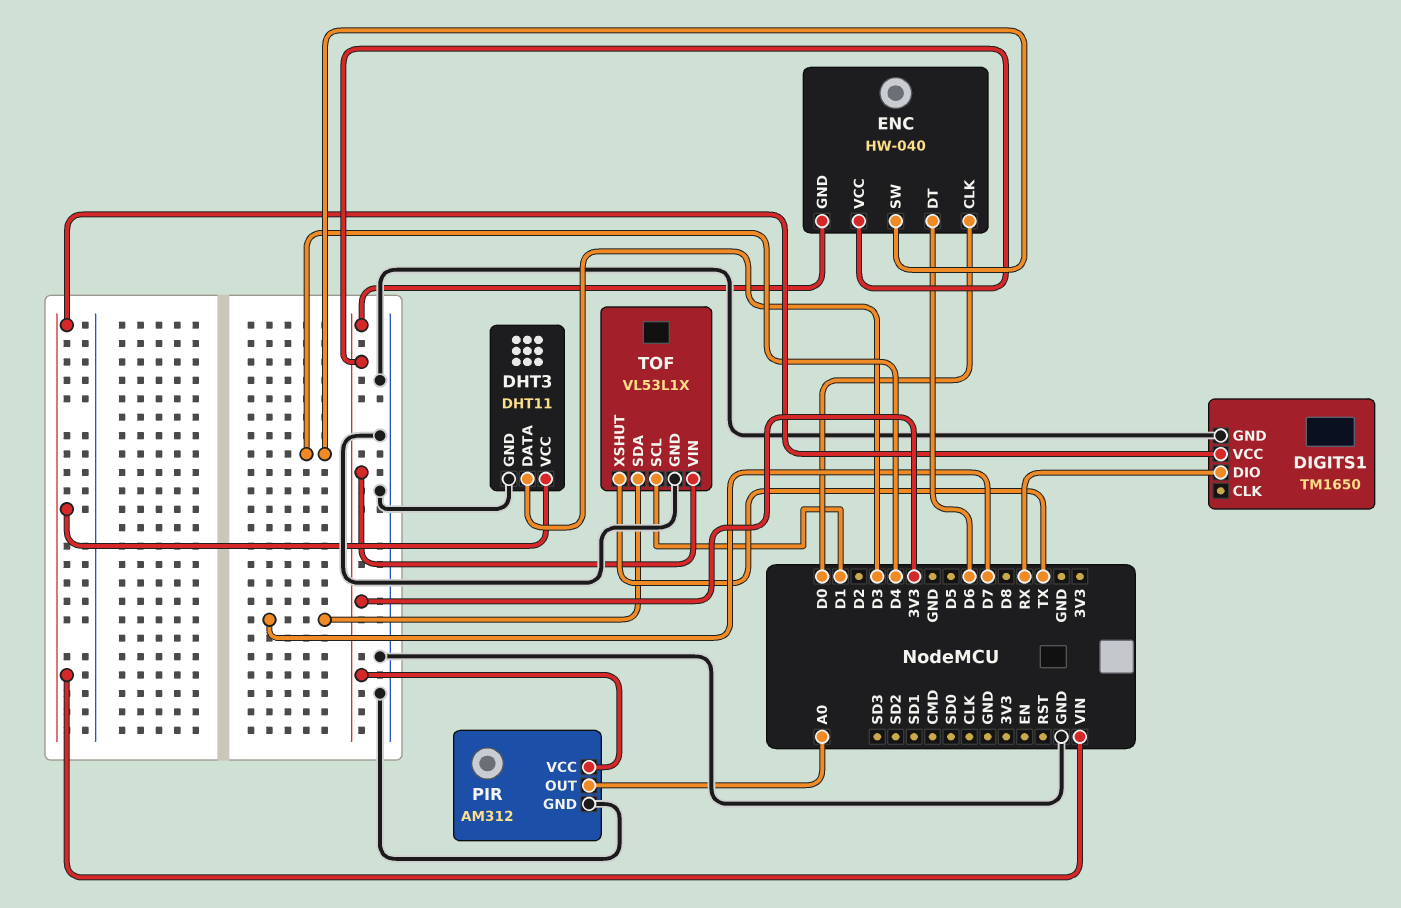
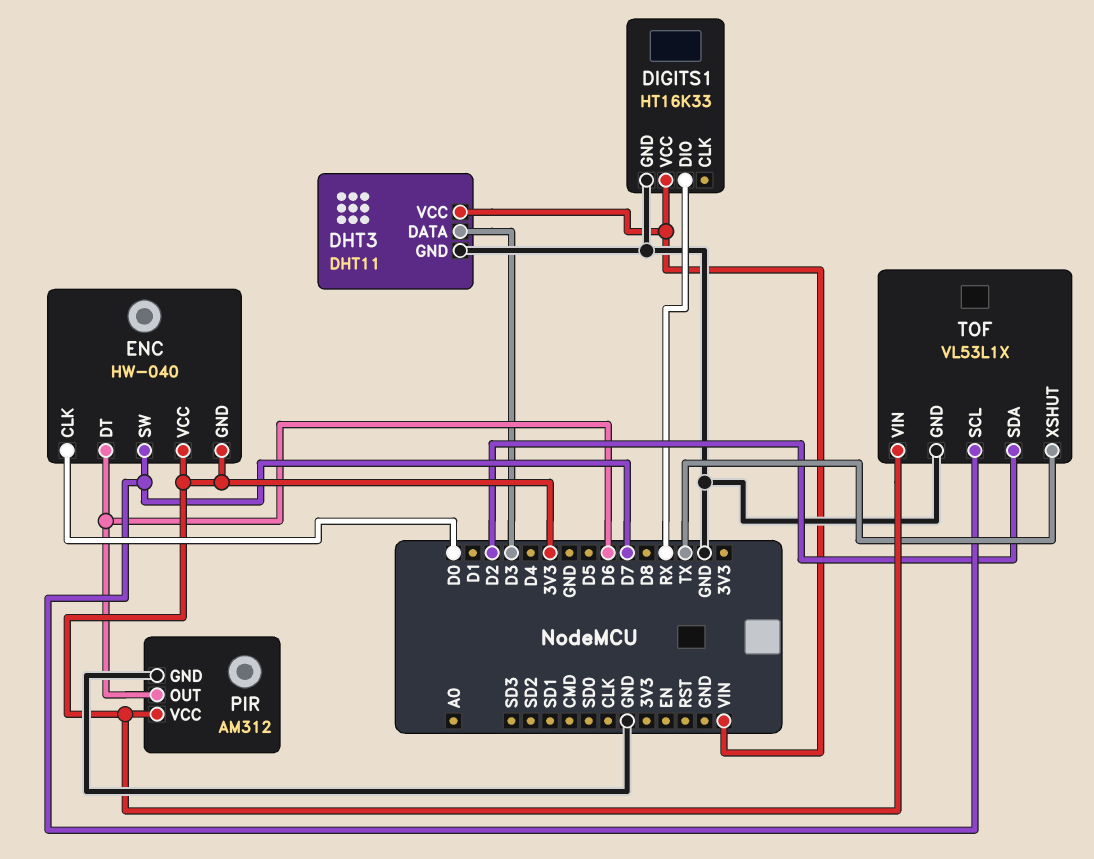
DIGITS1: TM1650 -> HT16K33
ENC pin SW: D4 -> D7
PIR pin OUT: A0 -> D6
TOF pin SCL: D1 -> D7
TOF pin SDA: D7 -> D2

